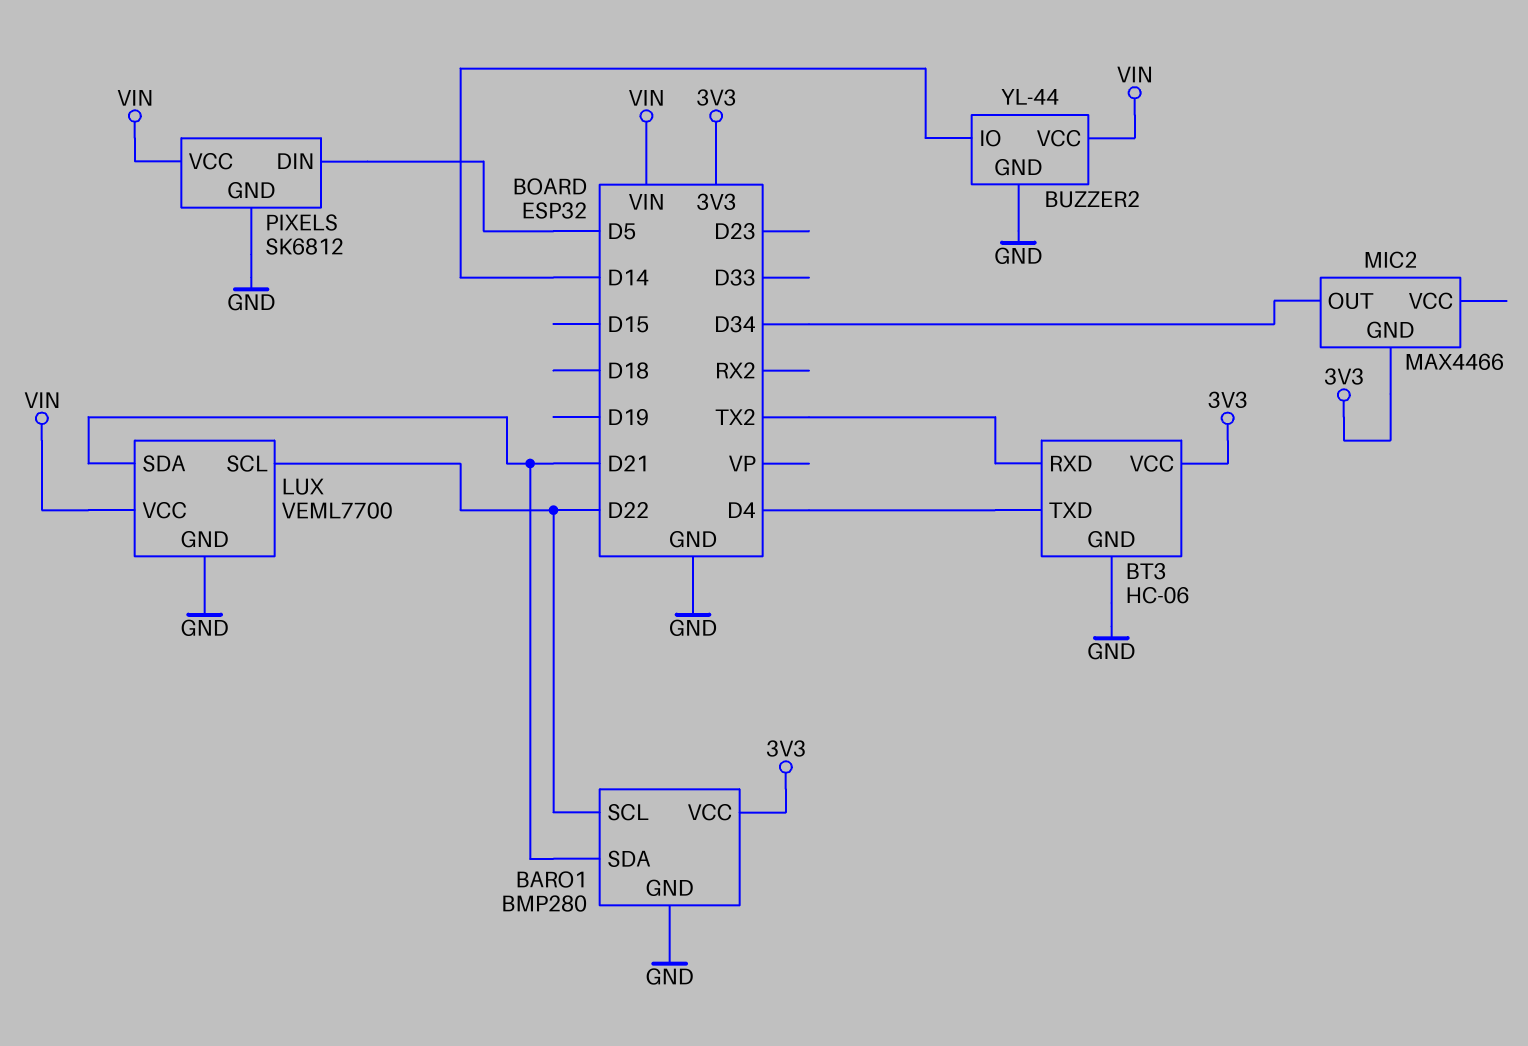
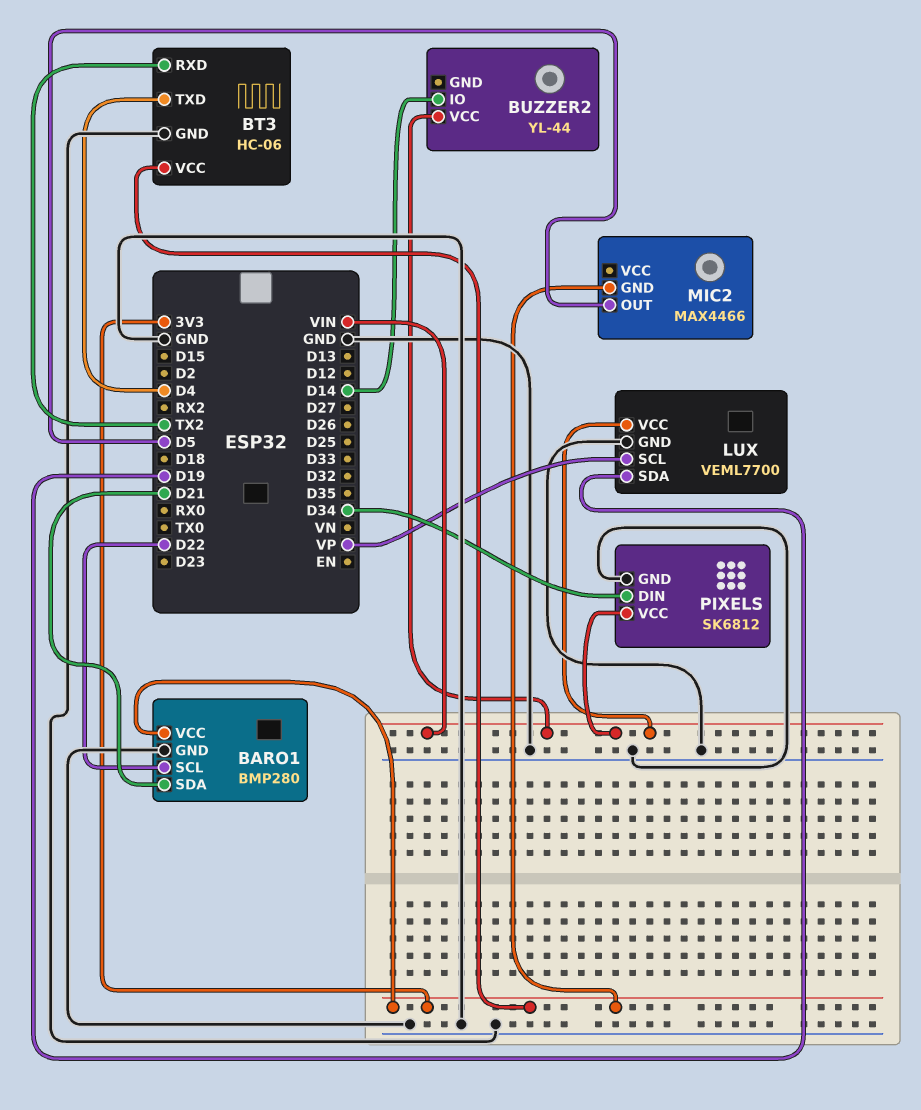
BUZZER2 pin GND: GND -> none
LUX pin SCL: D22 -> VP
LUX pin SDA: D21 -> D19
MIC2 pin OUT: D34 -> D5
PIXELS pin DIN: D5 -> D34

